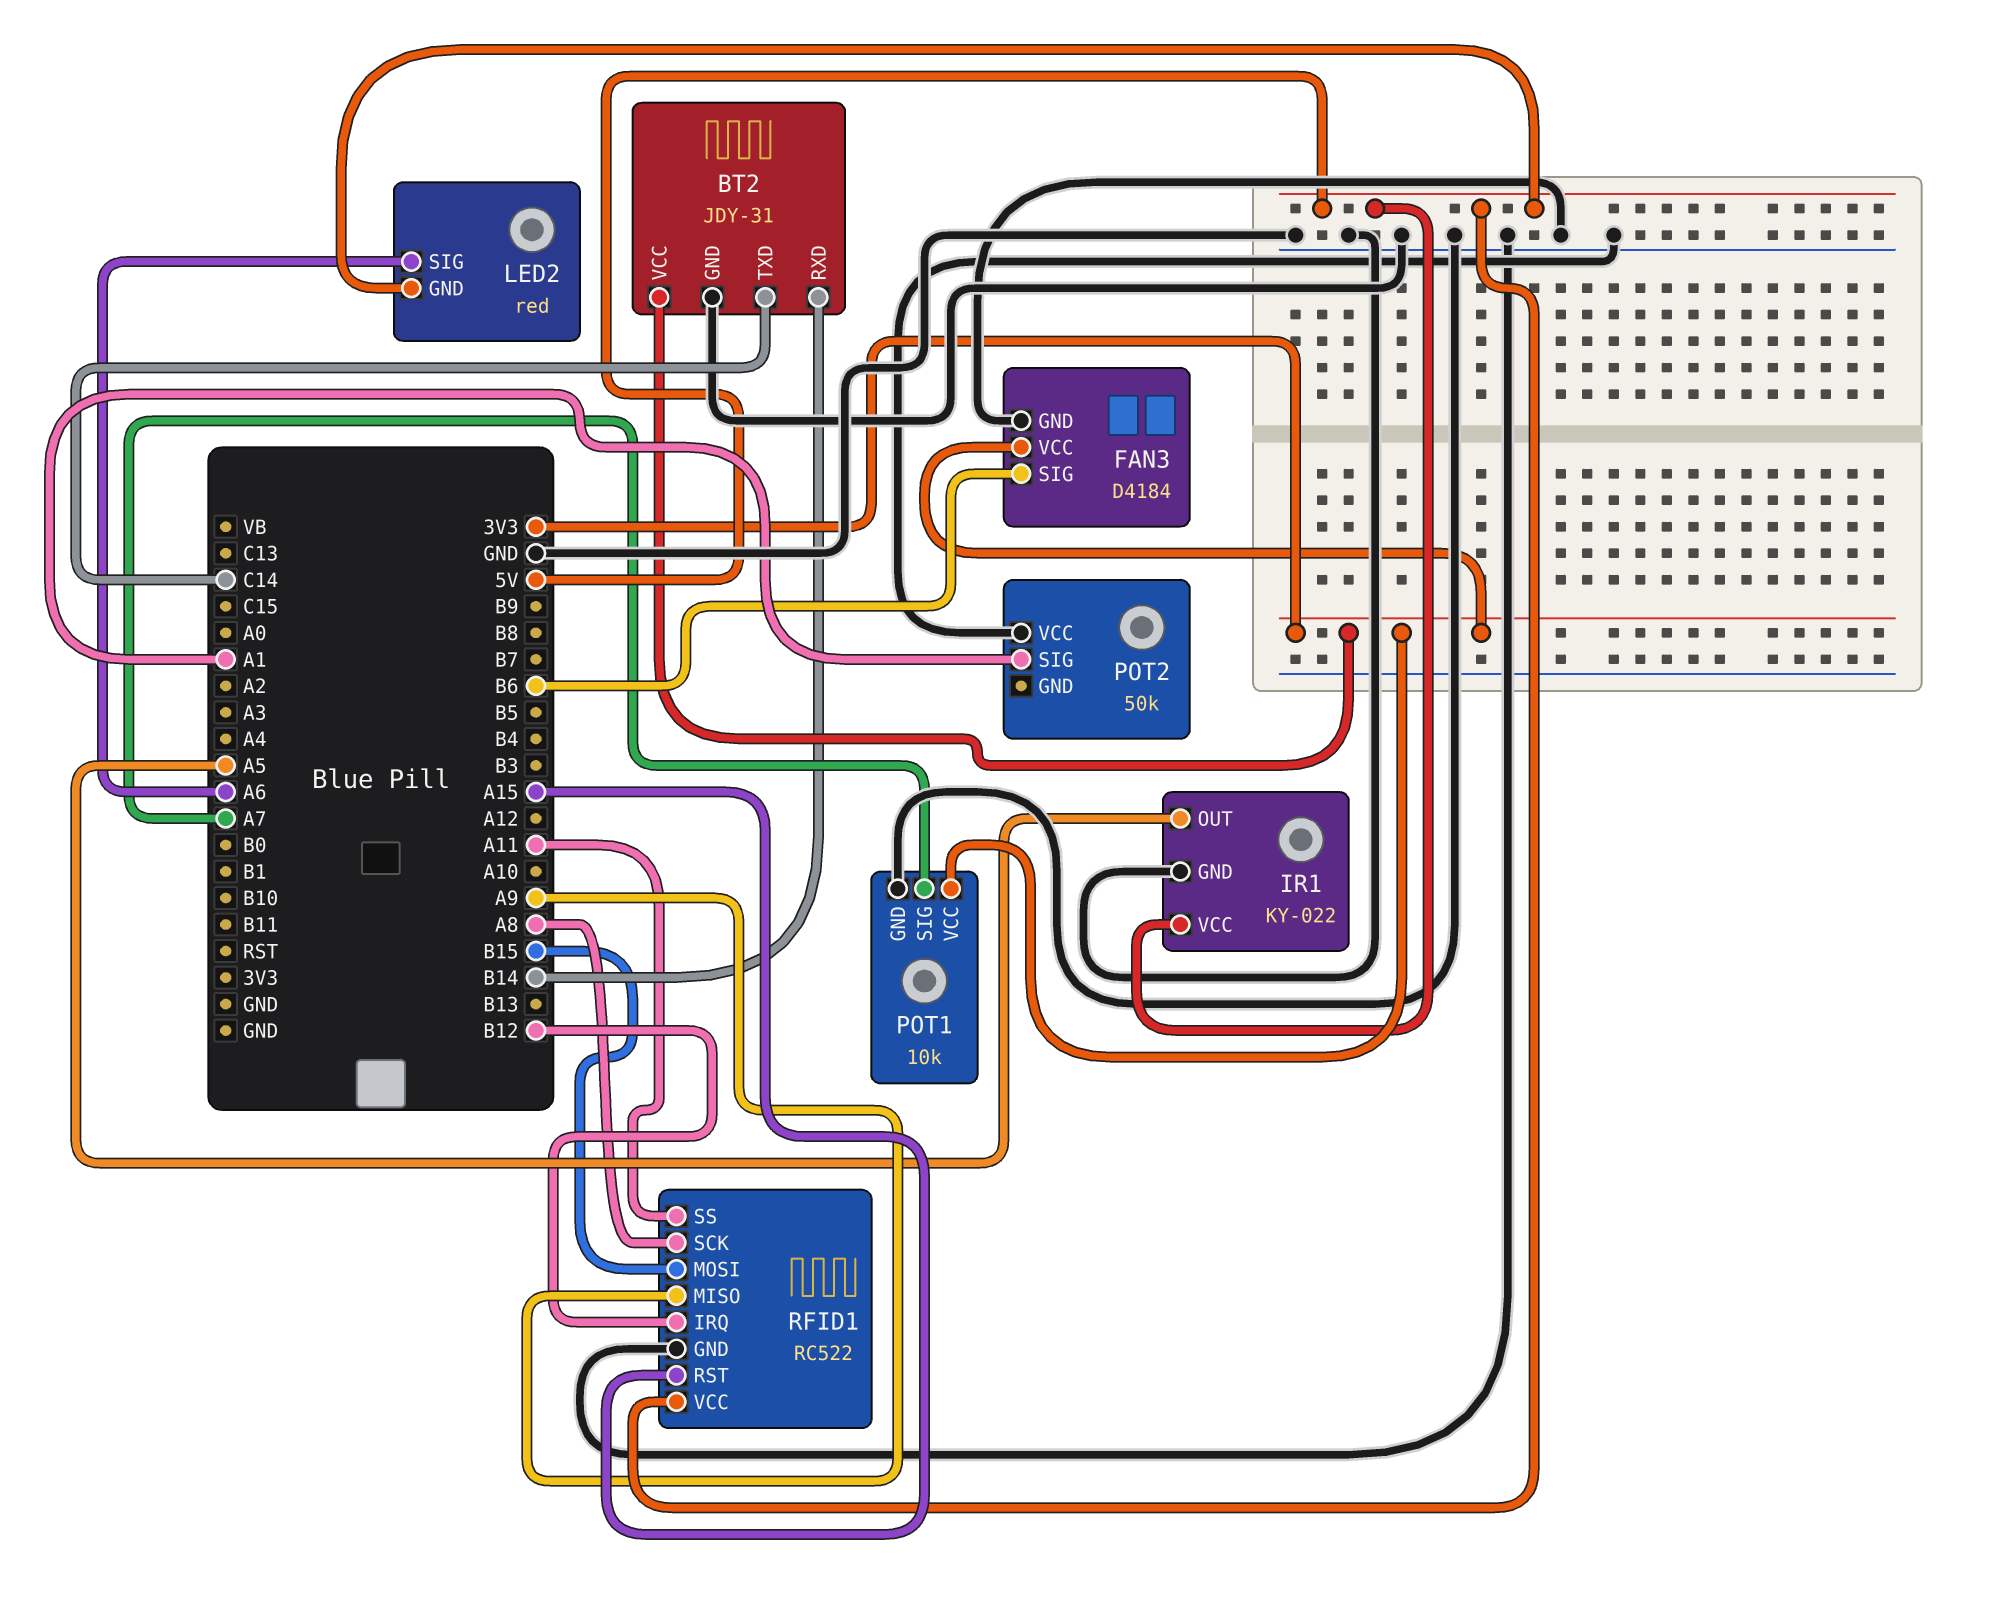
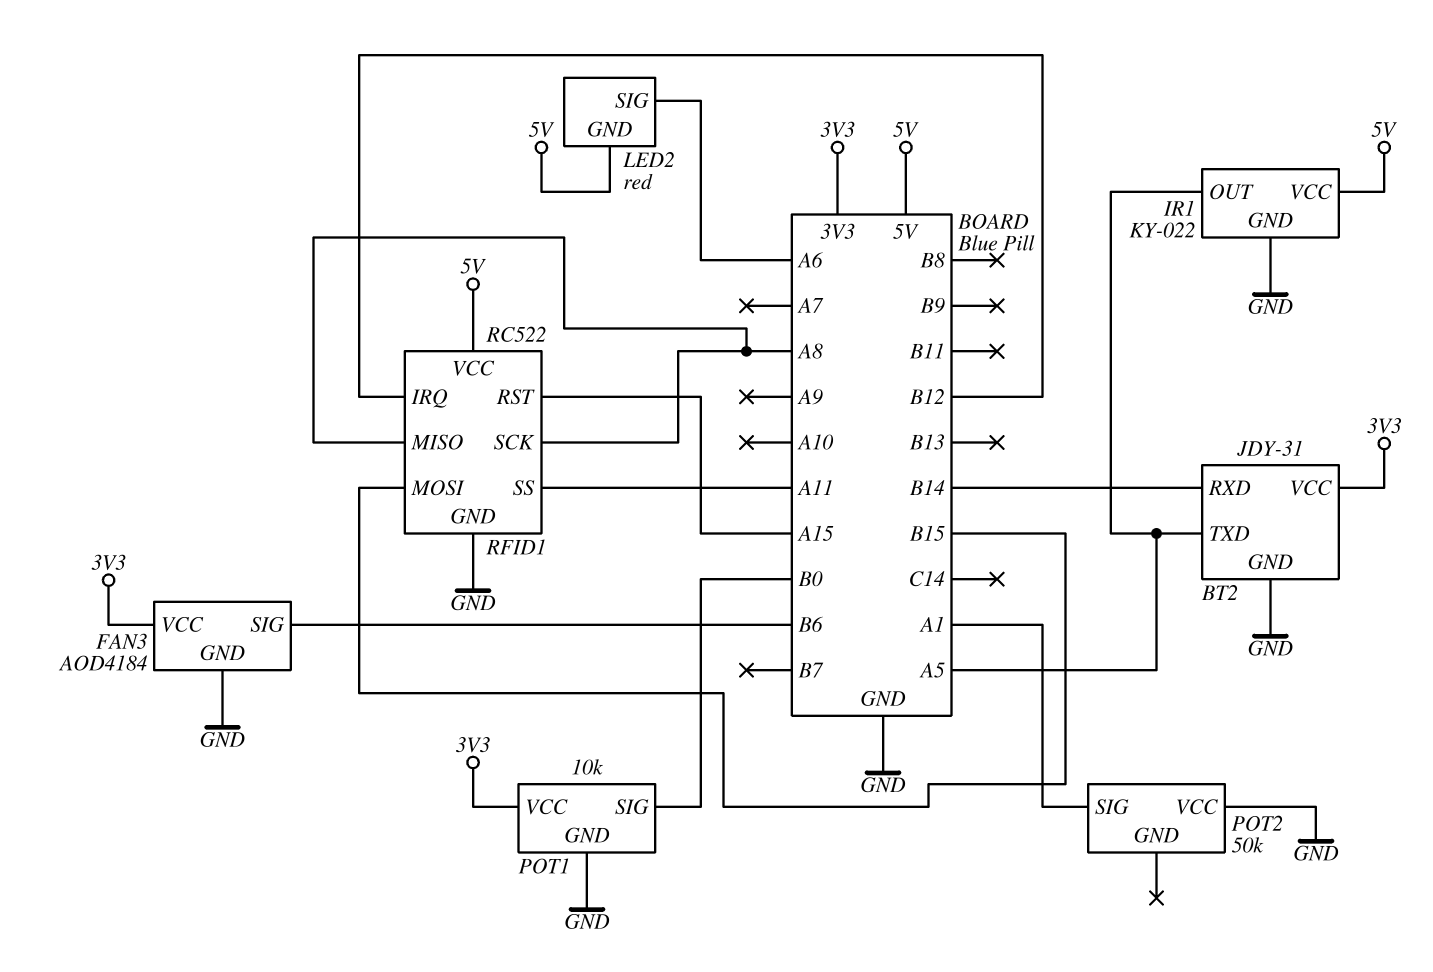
BT2 pin TXD: C14 -> A5
FAN3: D4184 -> AOD4184
POT1 pin SIG: A7 -> B0
RFID1 pin MISO: A9 -> A8

